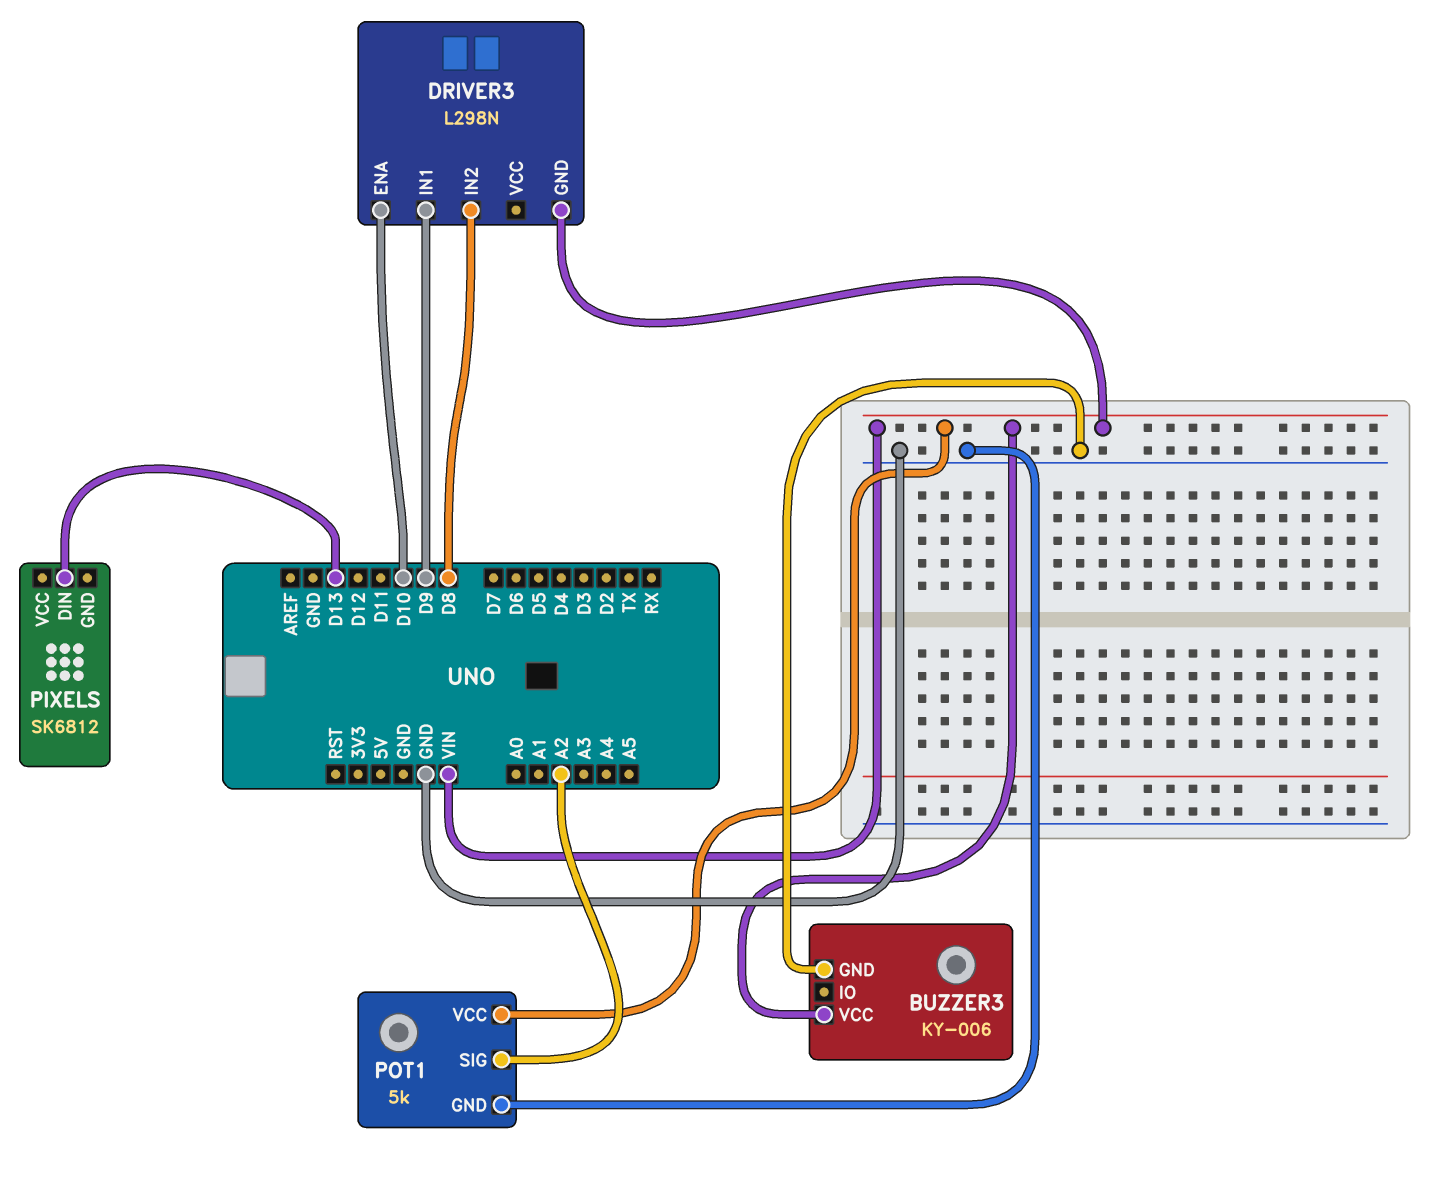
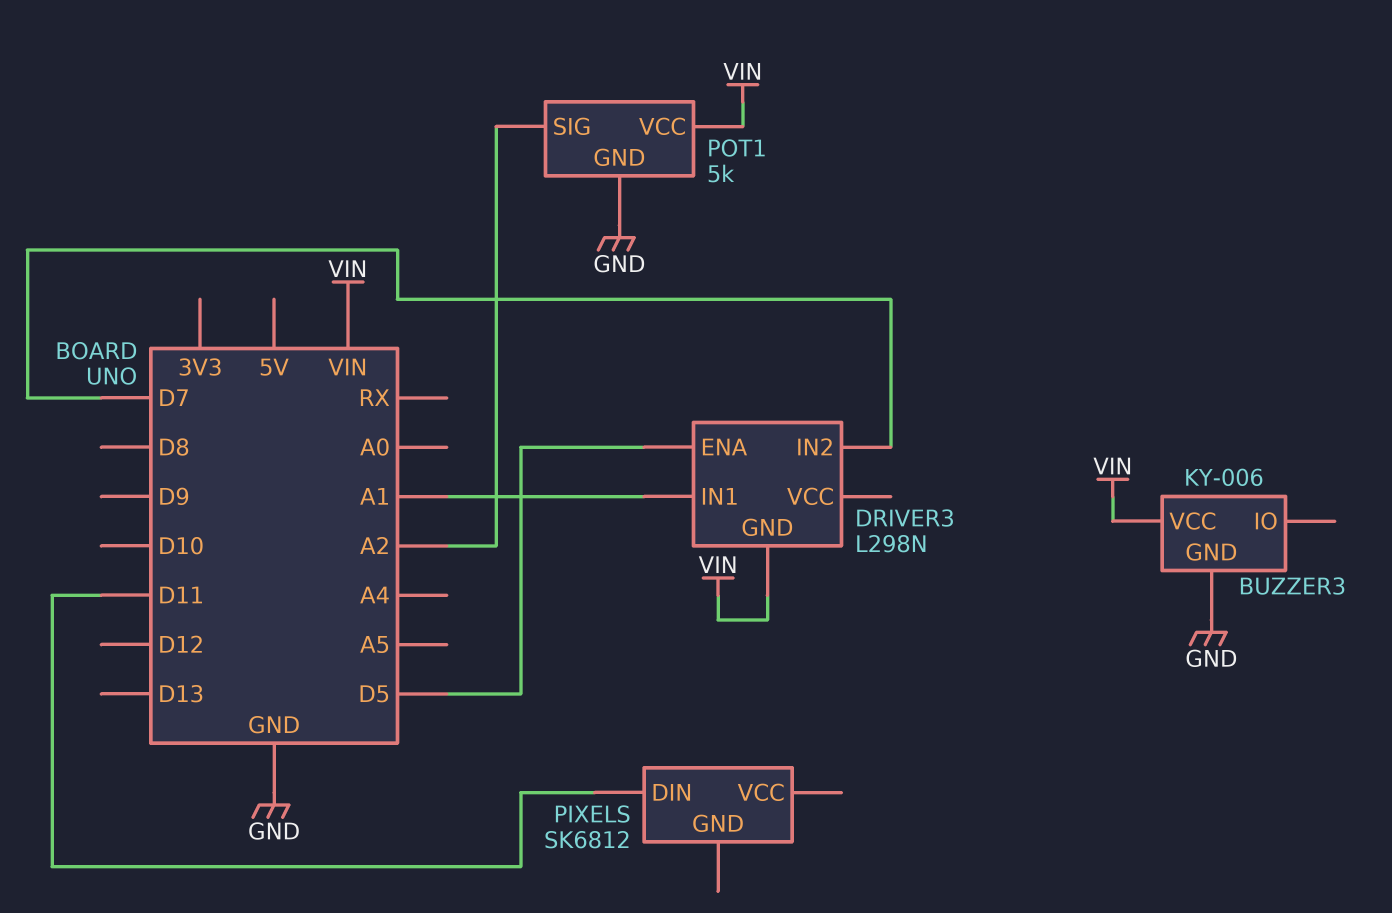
DRIVER3 pin ENA: D10 -> D5
DRIVER3 pin IN1: D9 -> A1
DRIVER3 pin IN2: D8 -> D7
PIXELS pin DIN: D13 -> D11

